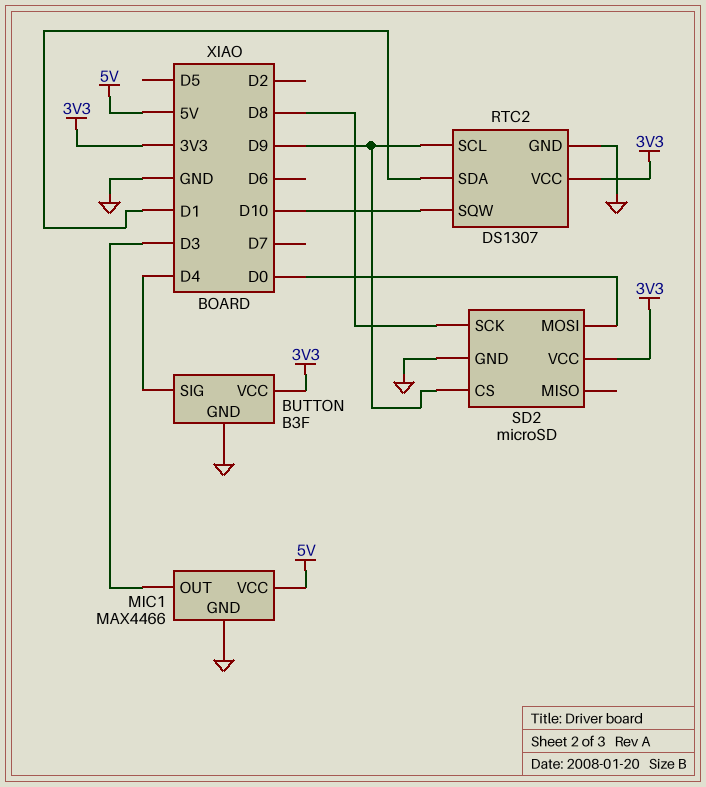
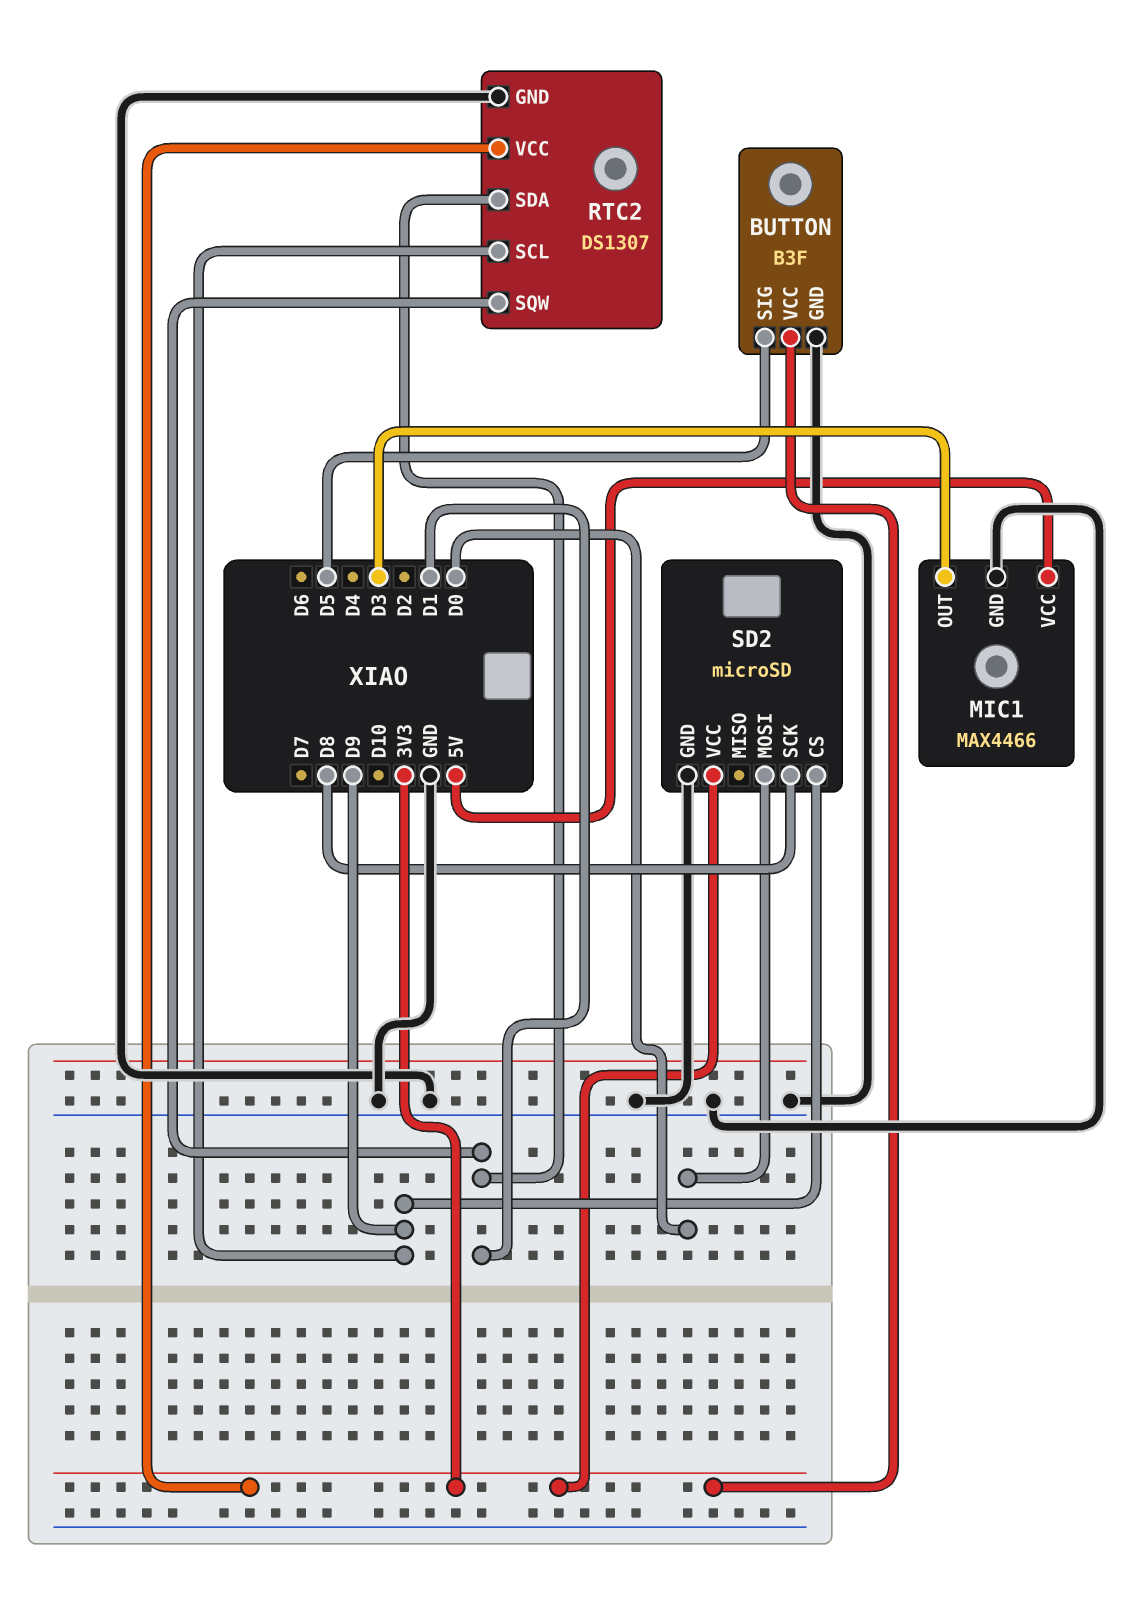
BUTTON pin SIG: D4 -> D5
RTC2 pin SQW: D10 -> D1

